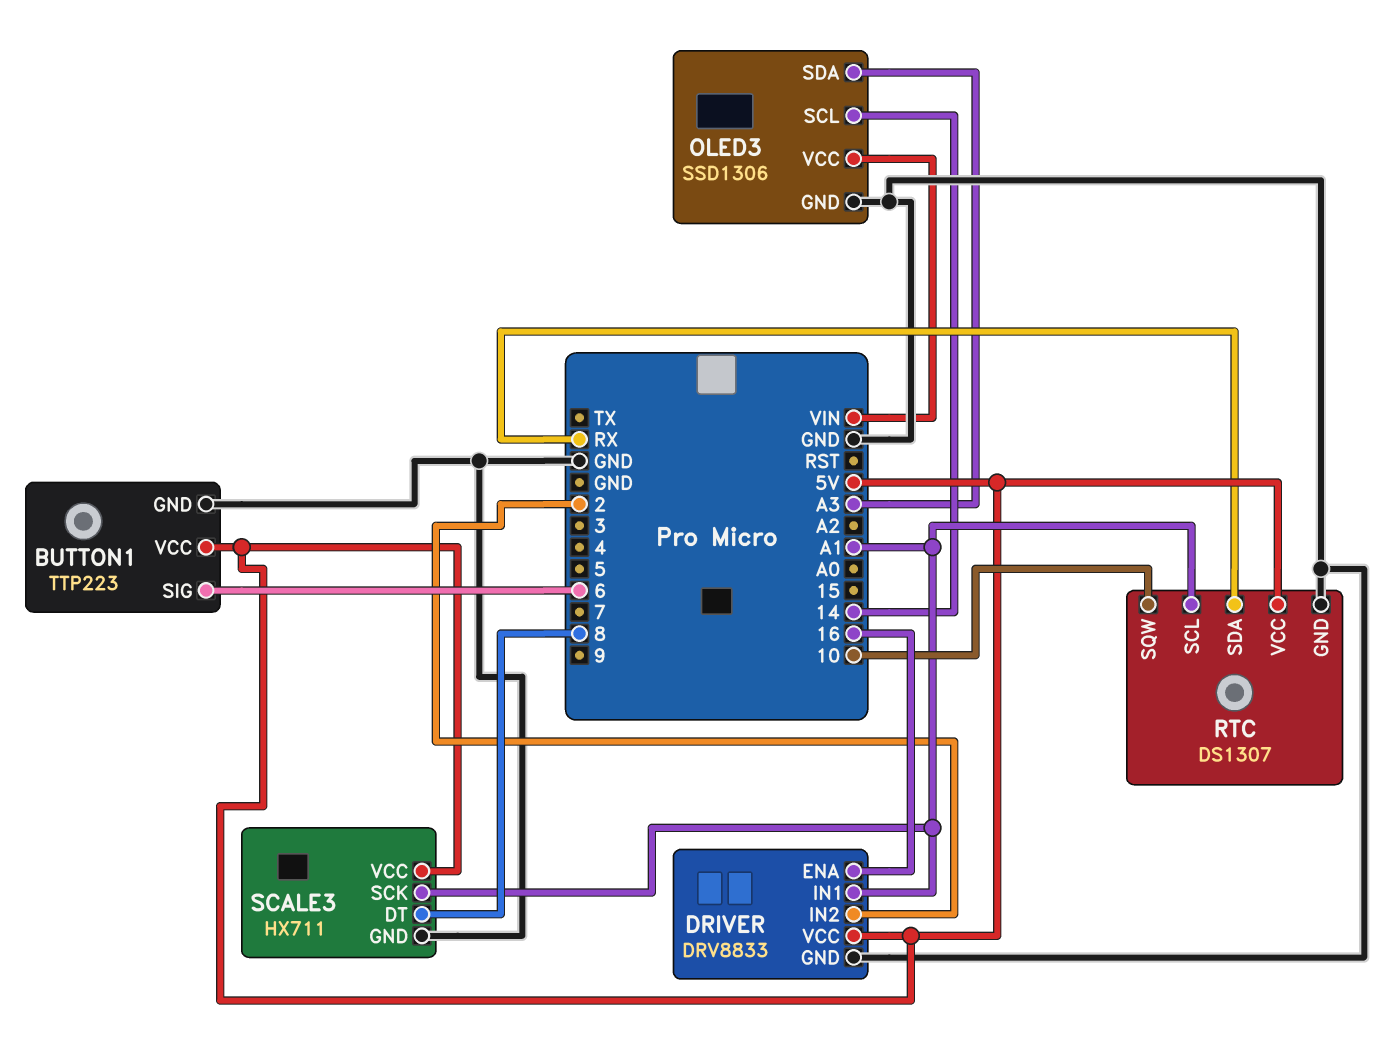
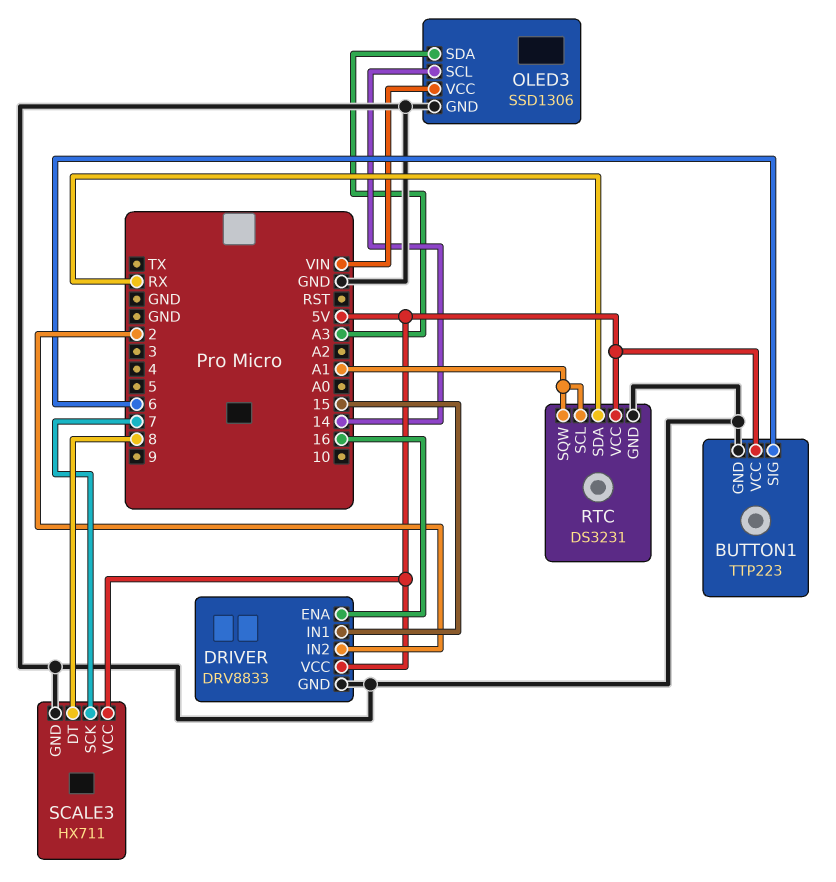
DRIVER pin IN1: A1 -> 15
RTC: DS1307 -> DS3231
RTC pin SQW: 10 -> A1
SCALE3 pin SCK: A1 -> 7

